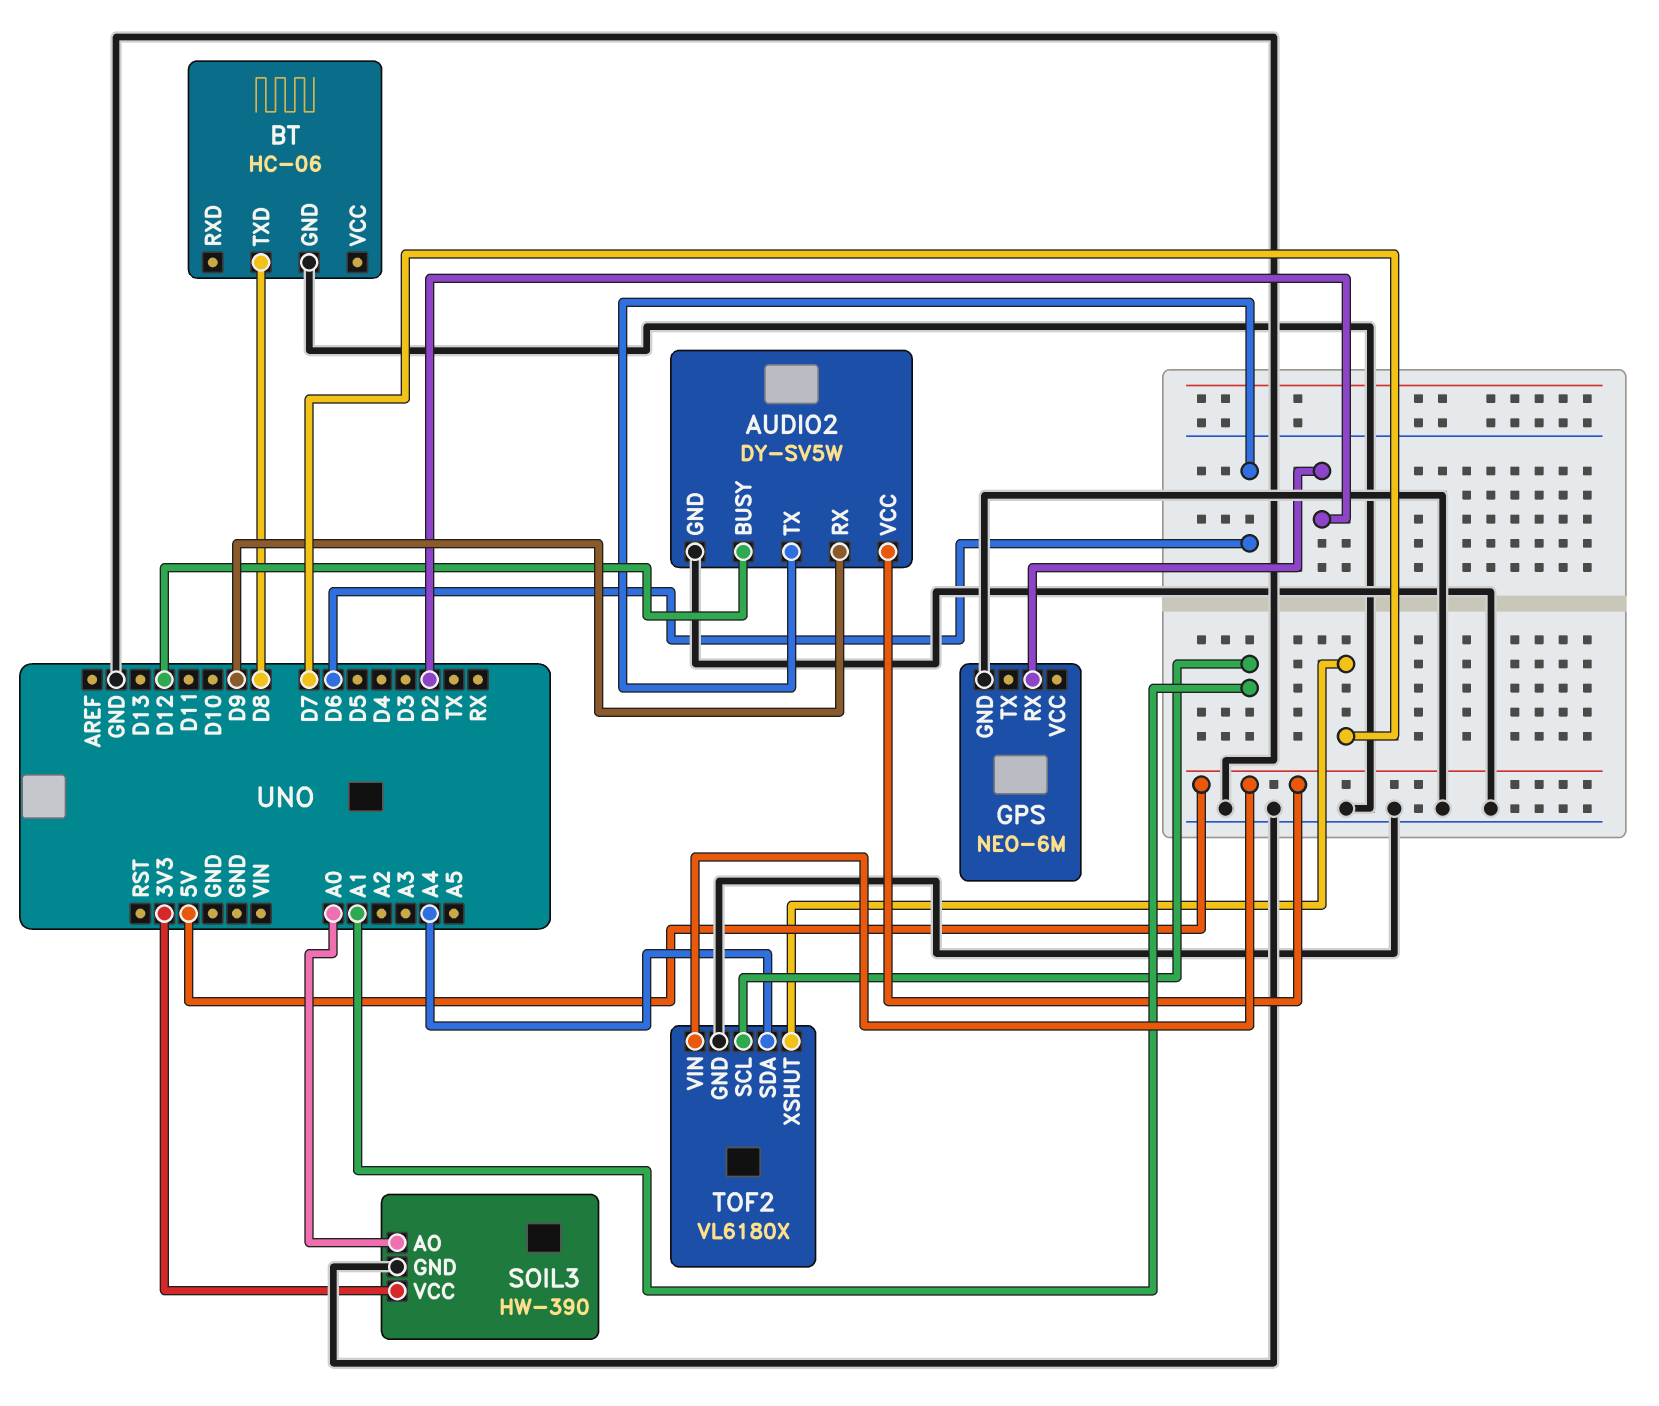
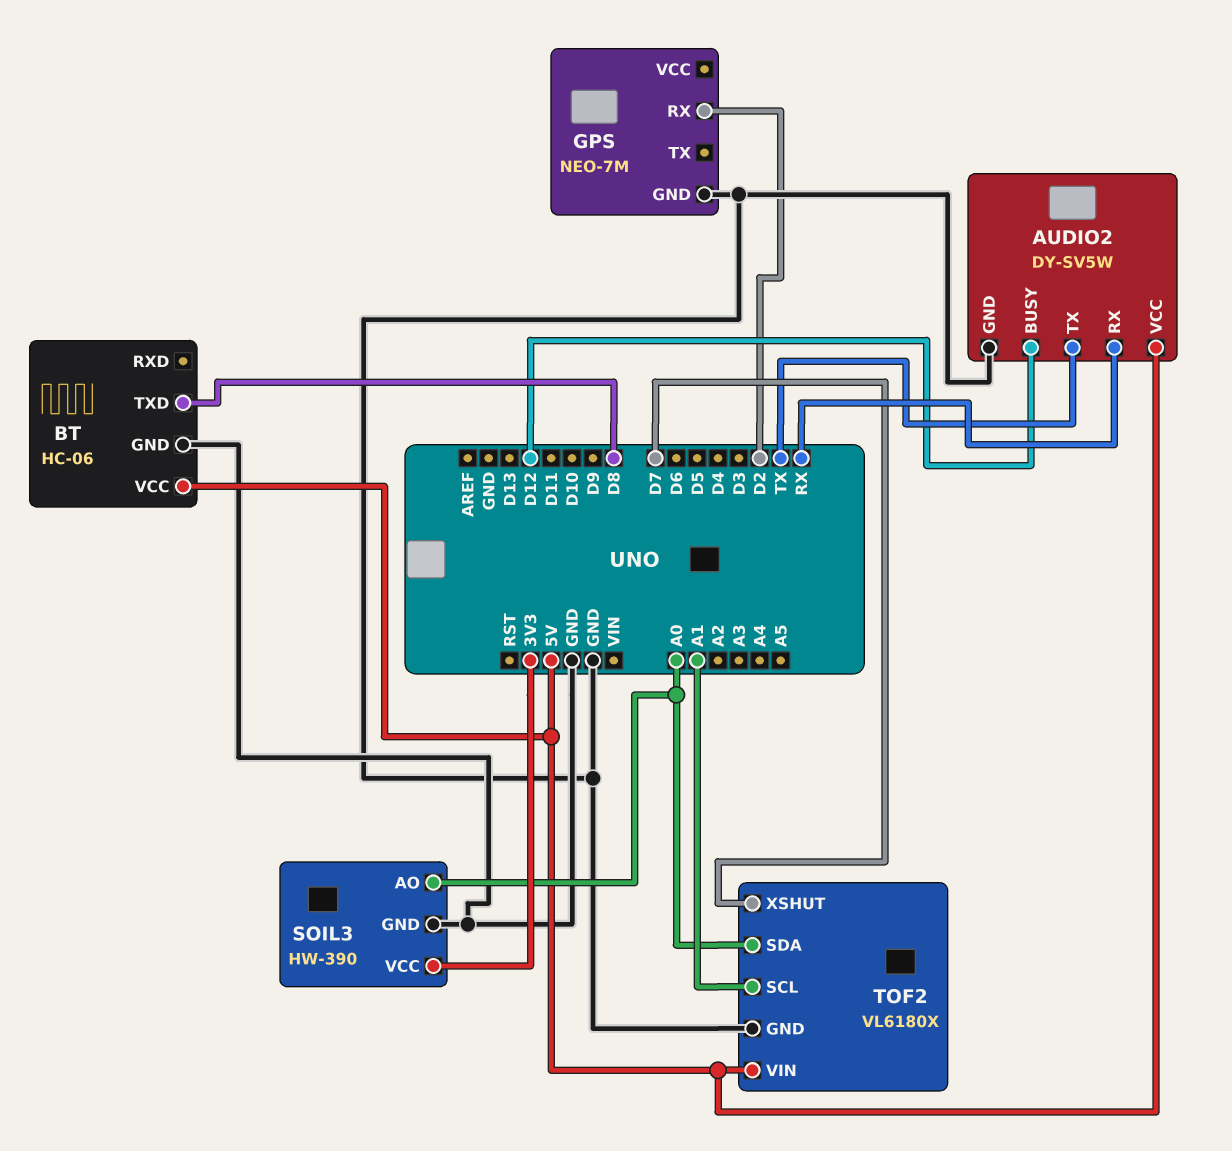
AUDIO2 pin RX: D9 -> RX
AUDIO2 pin TX: D6 -> TX
BT pin VCC: none -> 5V
GPS: NEO-6M -> NEO-7M
TOF2 pin SDA: A4 -> A0

